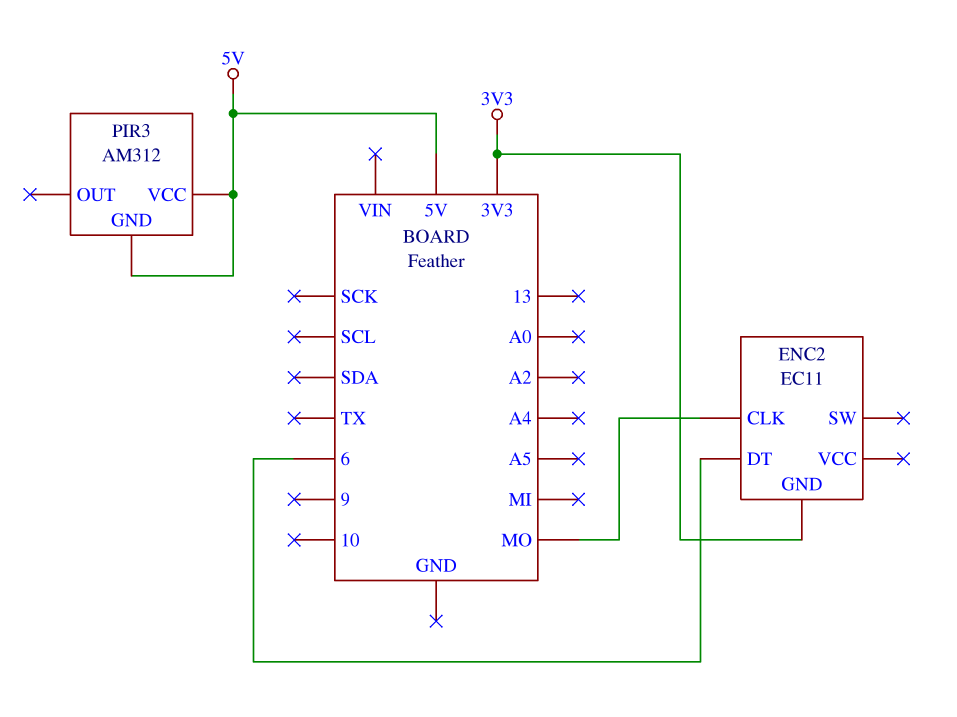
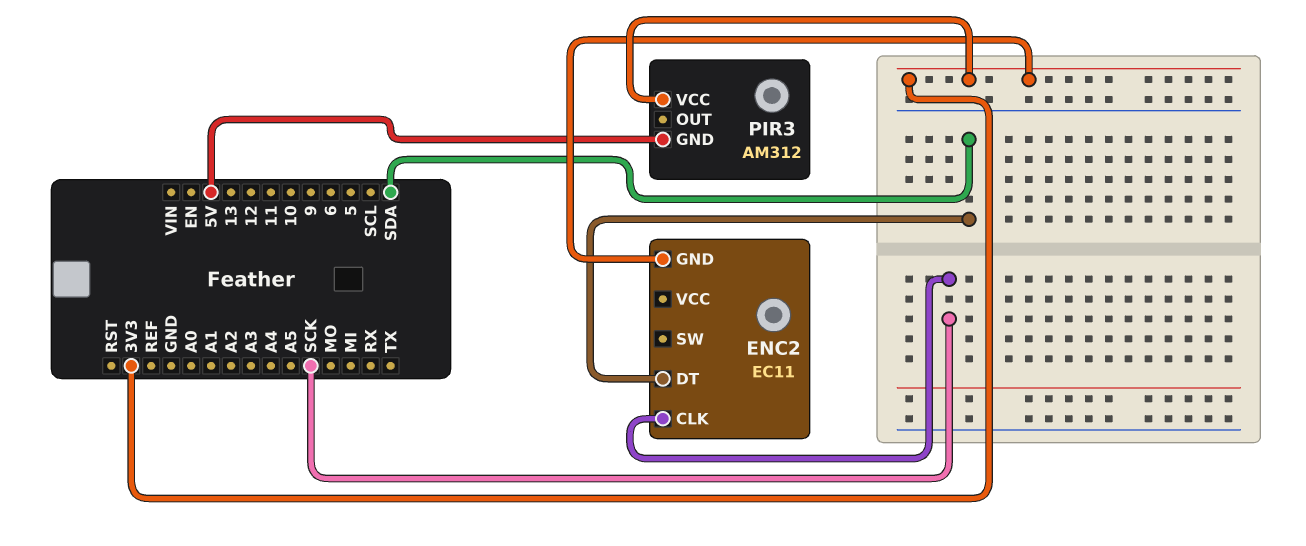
ENC2 pin CLK: MO -> SCK
ENC2 pin DT: 6 -> SDA
PIR3 pin VCC: 5V -> 3V3

